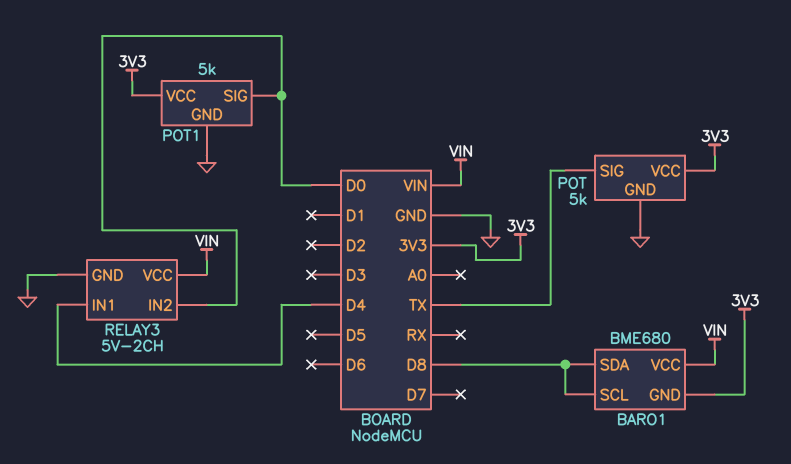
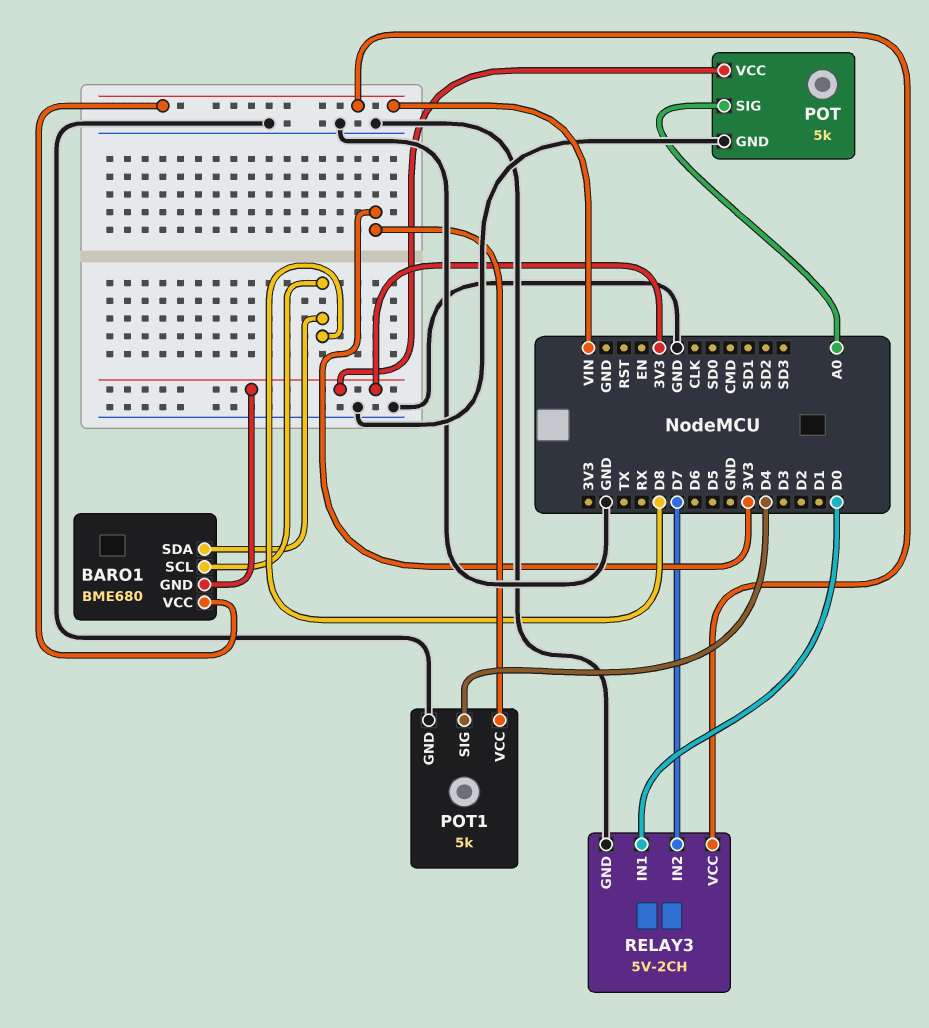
POT pin SIG: TX -> A0
POT1 pin SIG: D0 -> D4
RELAY3 pin IN1: D4 -> D0
RELAY3 pin IN2: D0 -> D7

